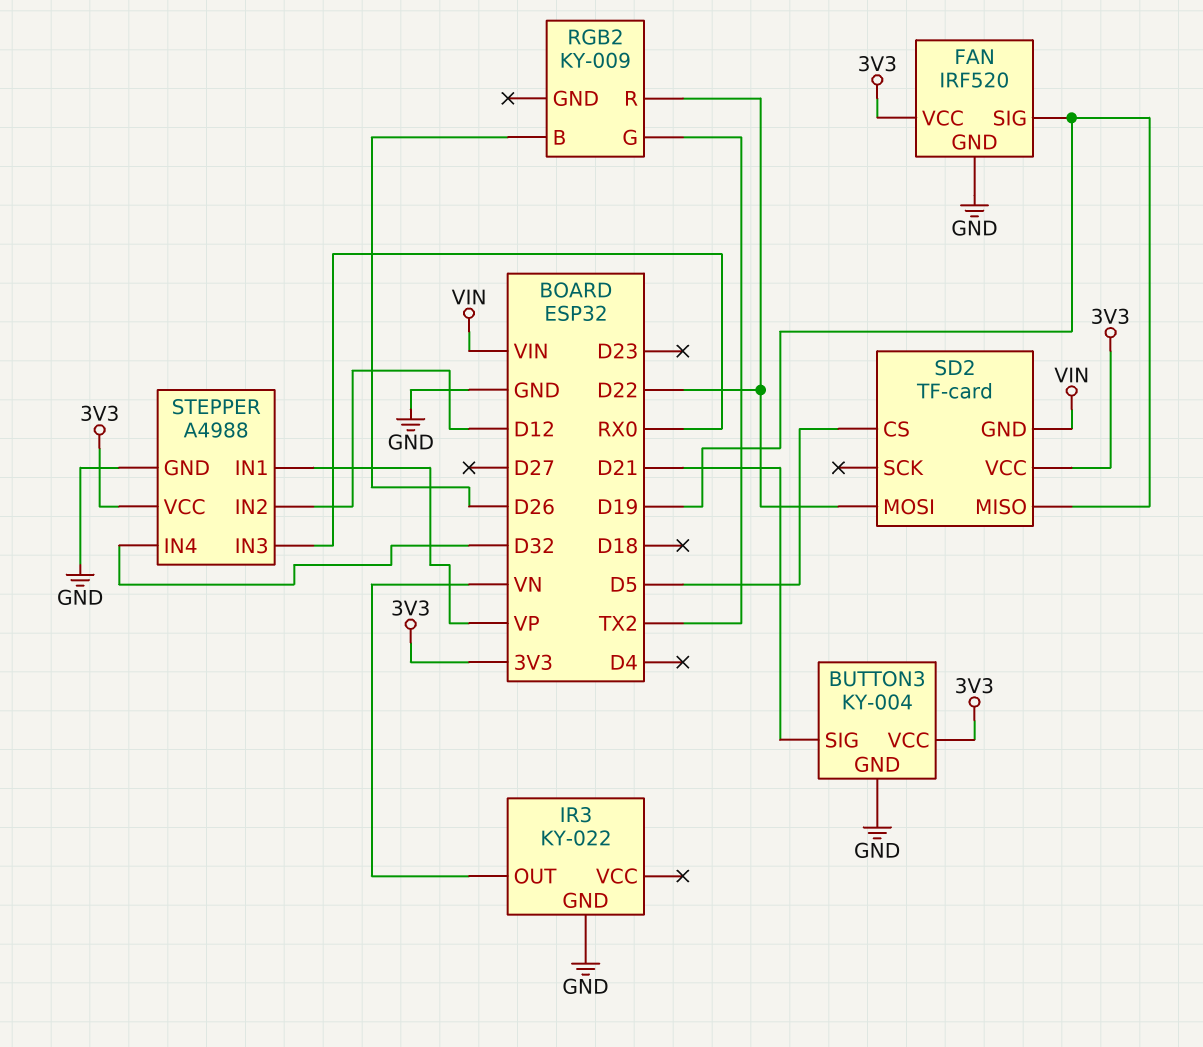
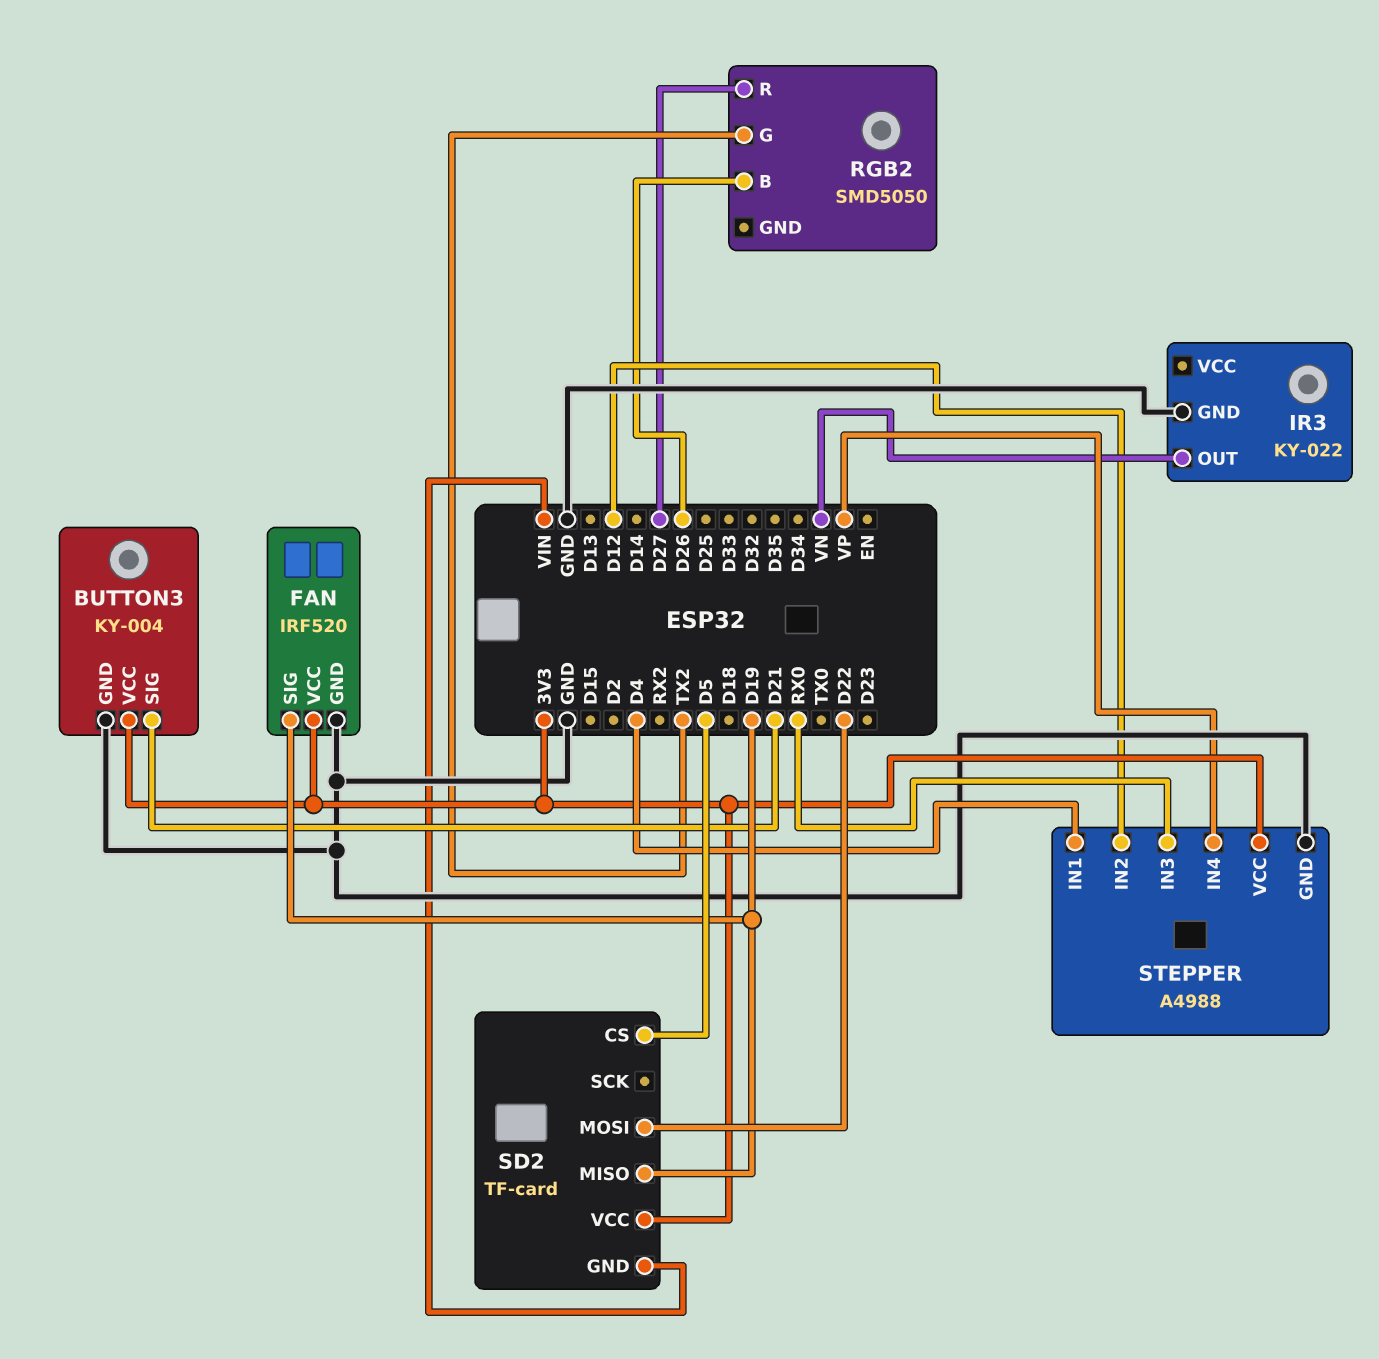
RGB2: KY-009 -> SMD5050
RGB2 pin R: D22 -> D27
STEPPER pin IN1: VP -> D4
STEPPER pin IN4: D32 -> VP

